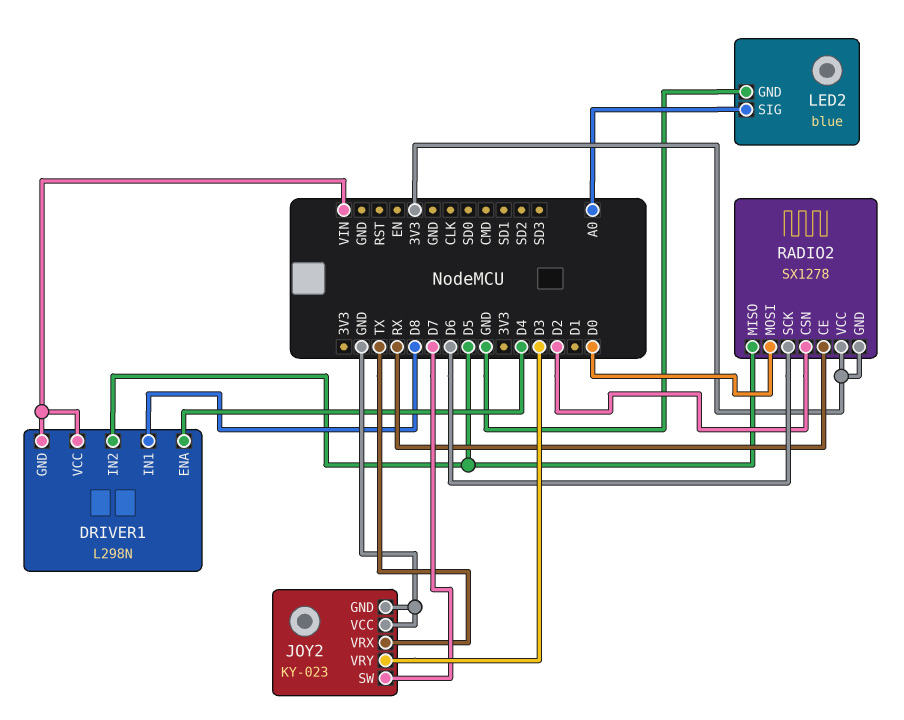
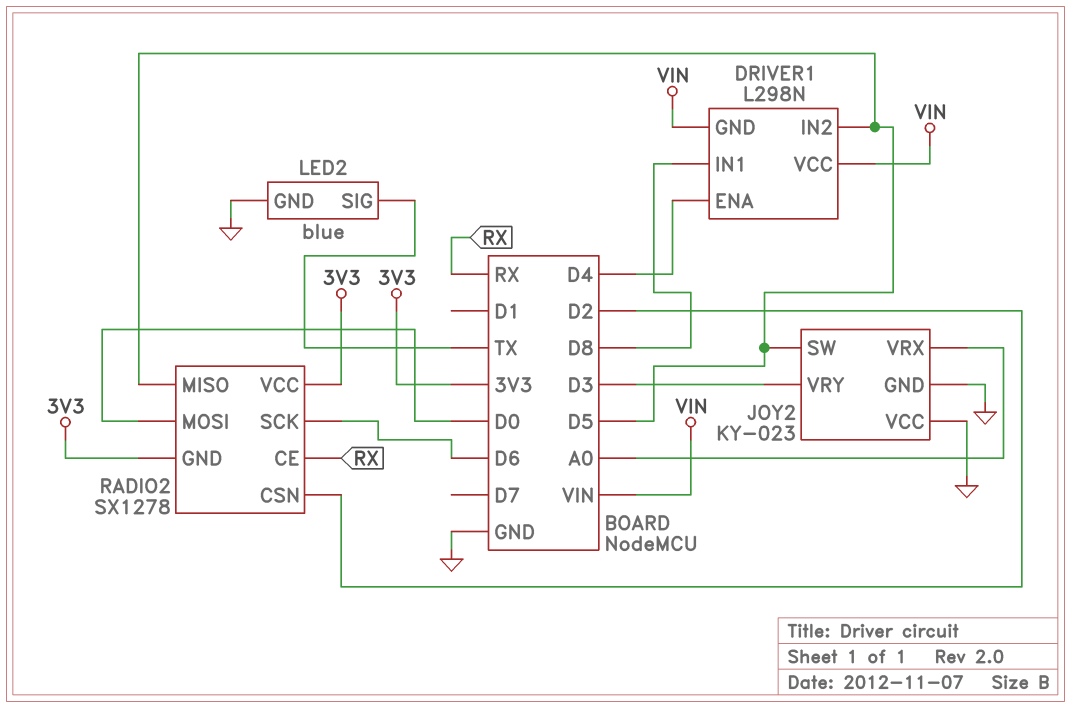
JOY2 pin SW: D7 -> D5
JOY2 pin VRX: TX -> A0
LED2 pin SIG: A0 -> TX

